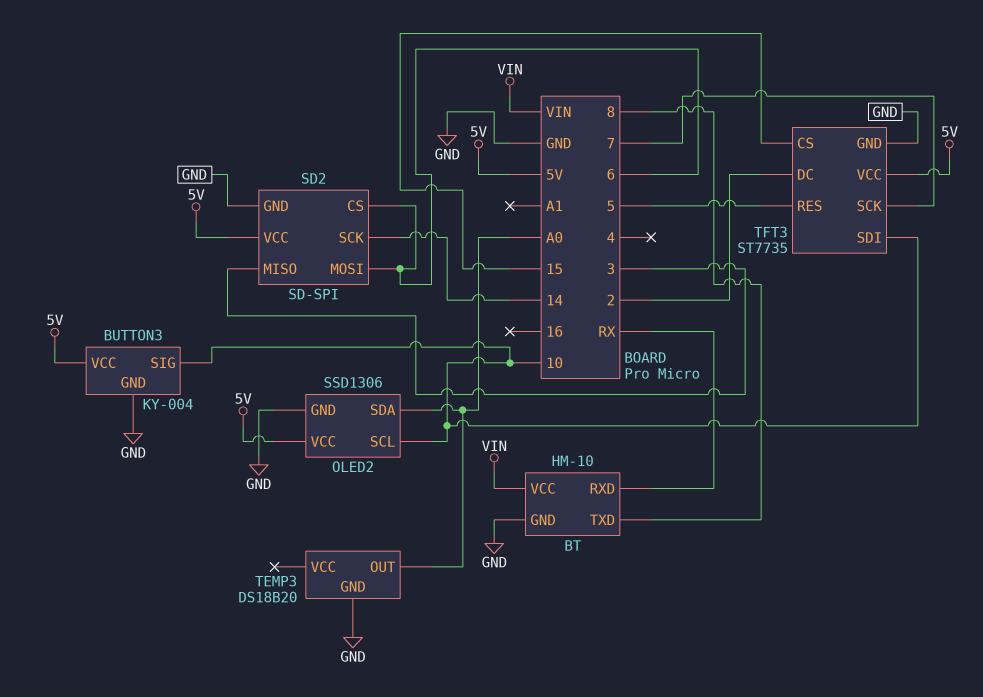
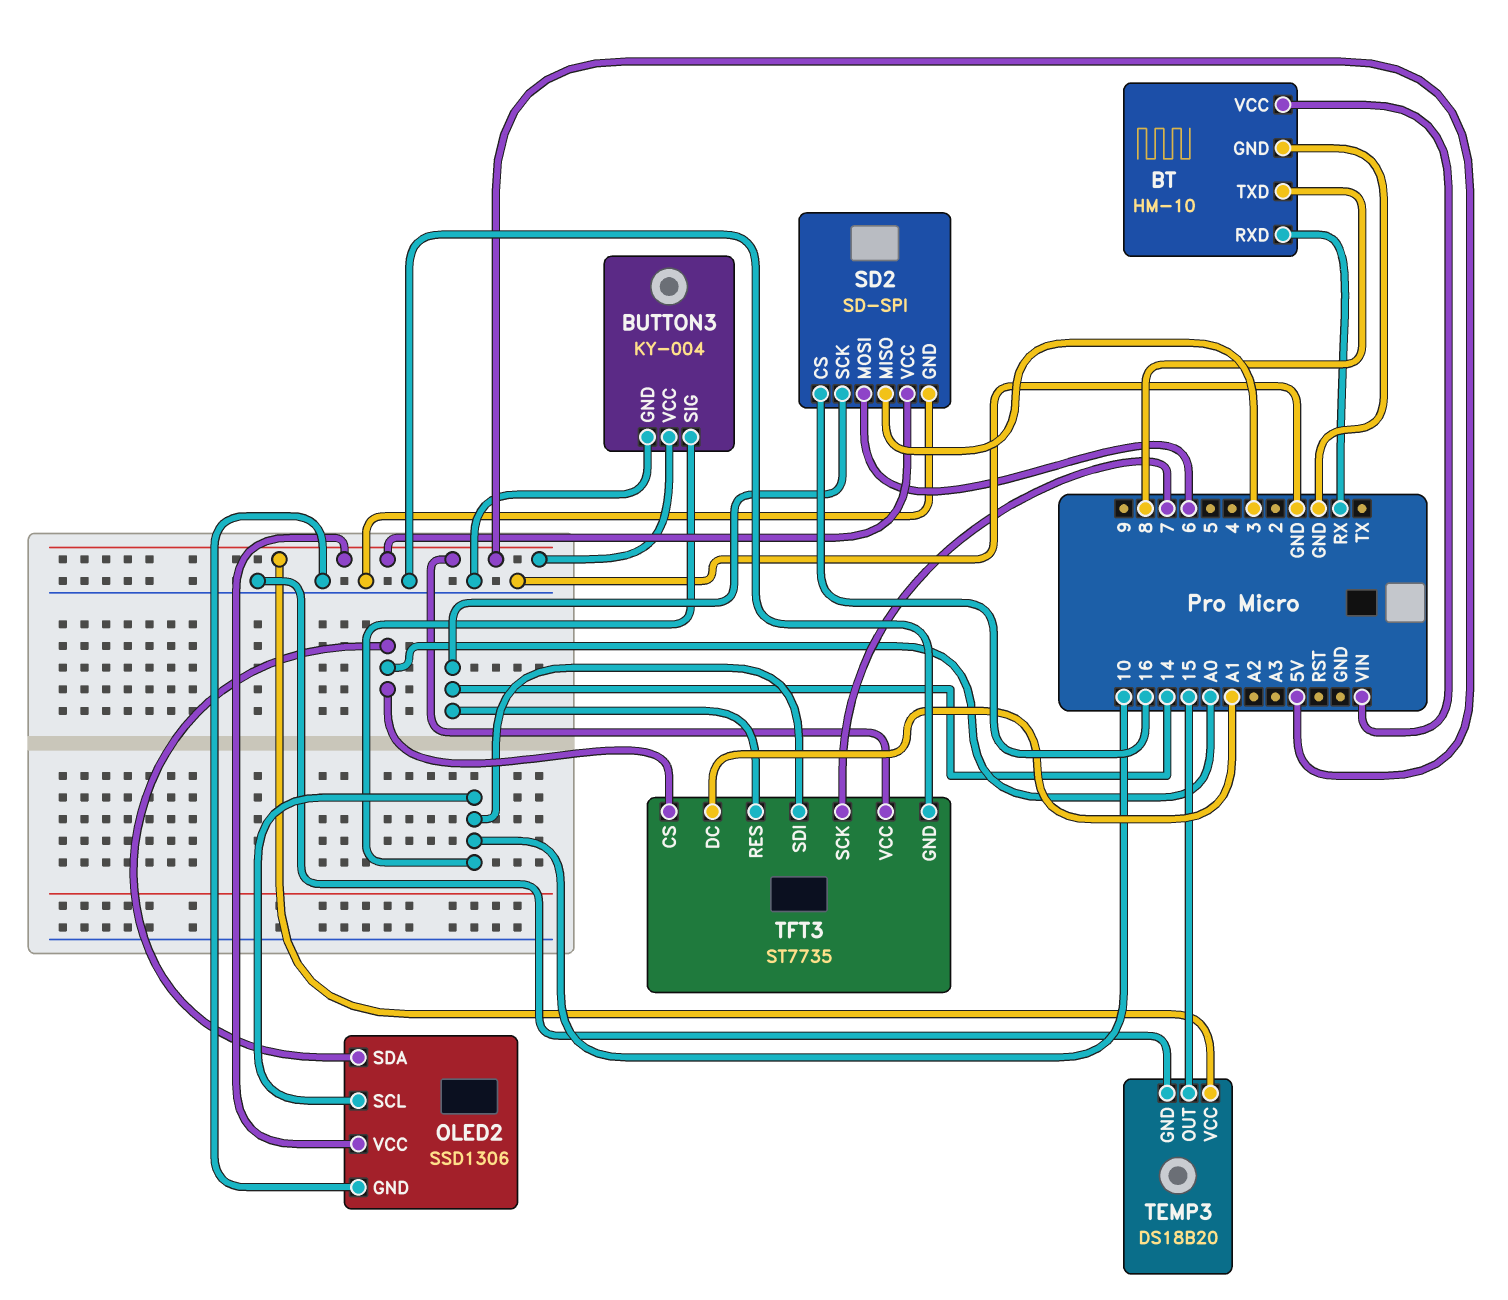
SD2 pin CS: 6 -> 16
TEMP3 pin OUT: A0 -> 15
TEMP3 pin VCC: none -> 5V
TFT3 pin CS: 15 -> A0
TFT3 pin DC: 2 -> A1
TFT3 pin RES: 5 -> 14

